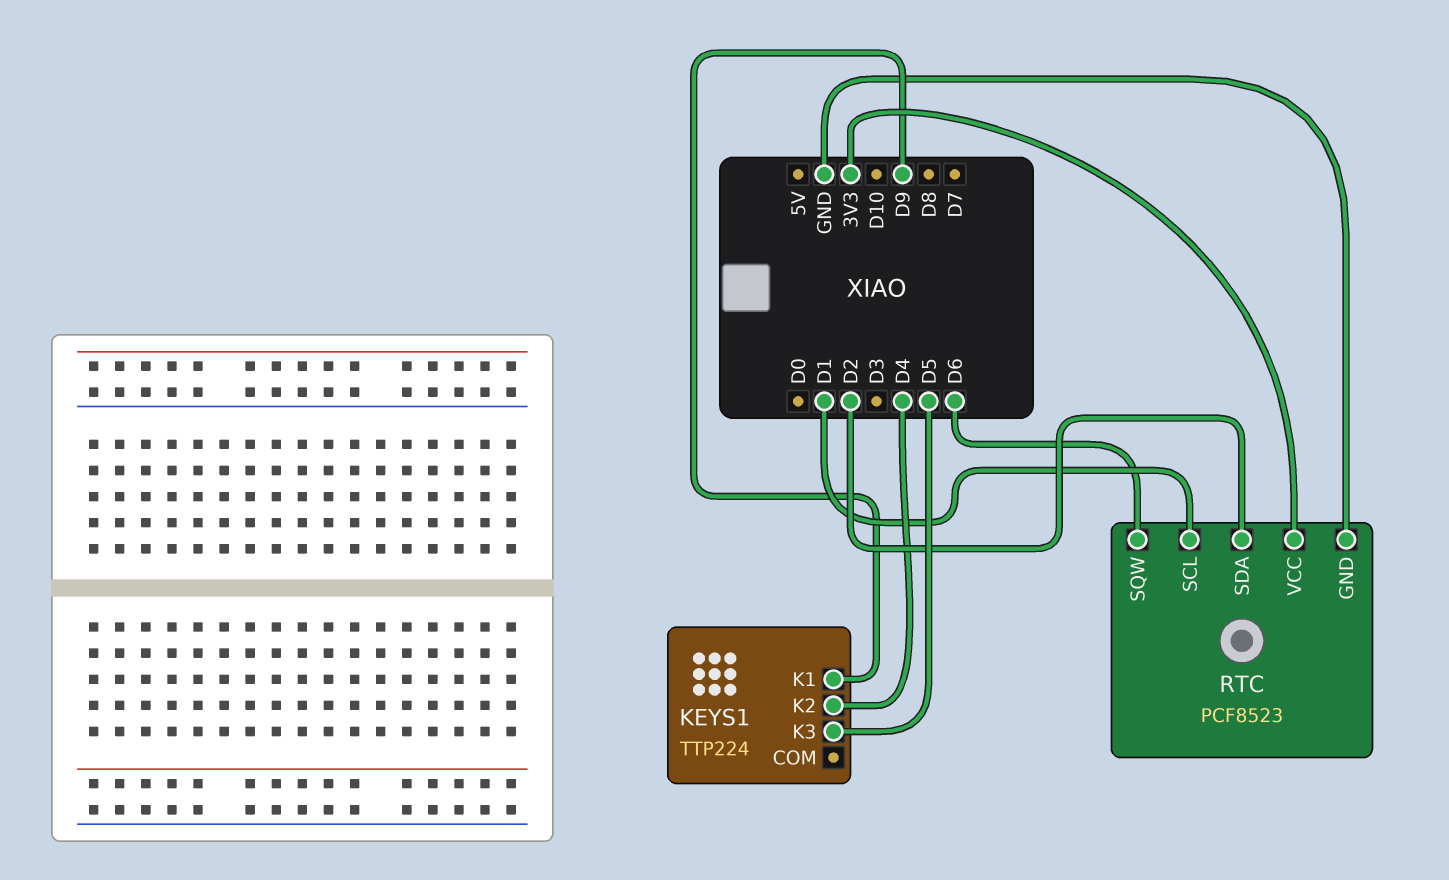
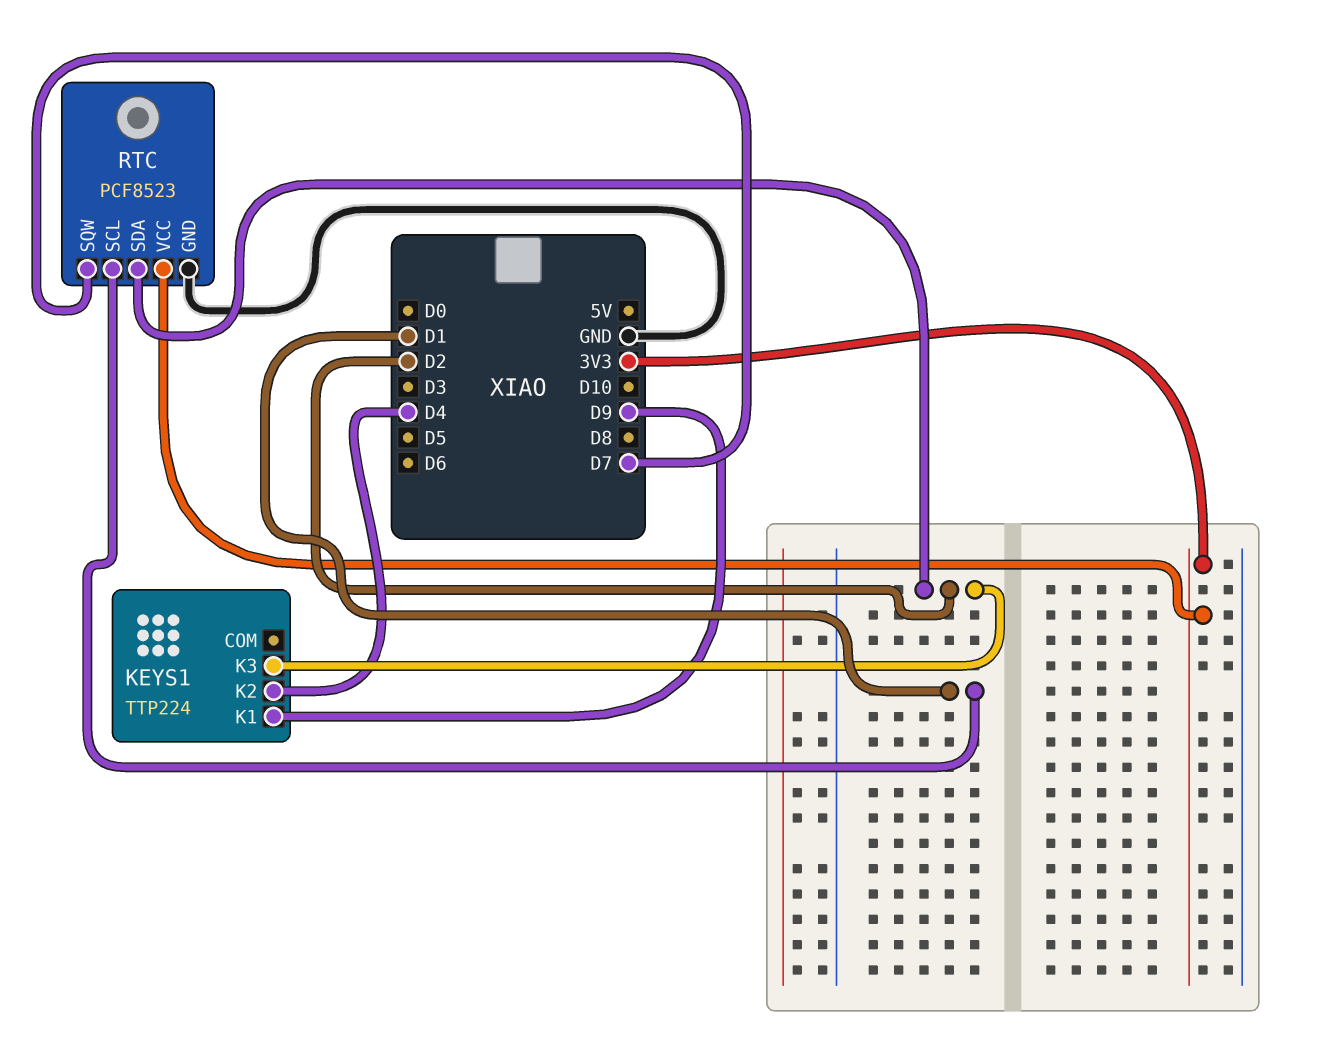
KEYS1 pin K3: D5 -> D2
RTC pin SQW: D6 -> D7

